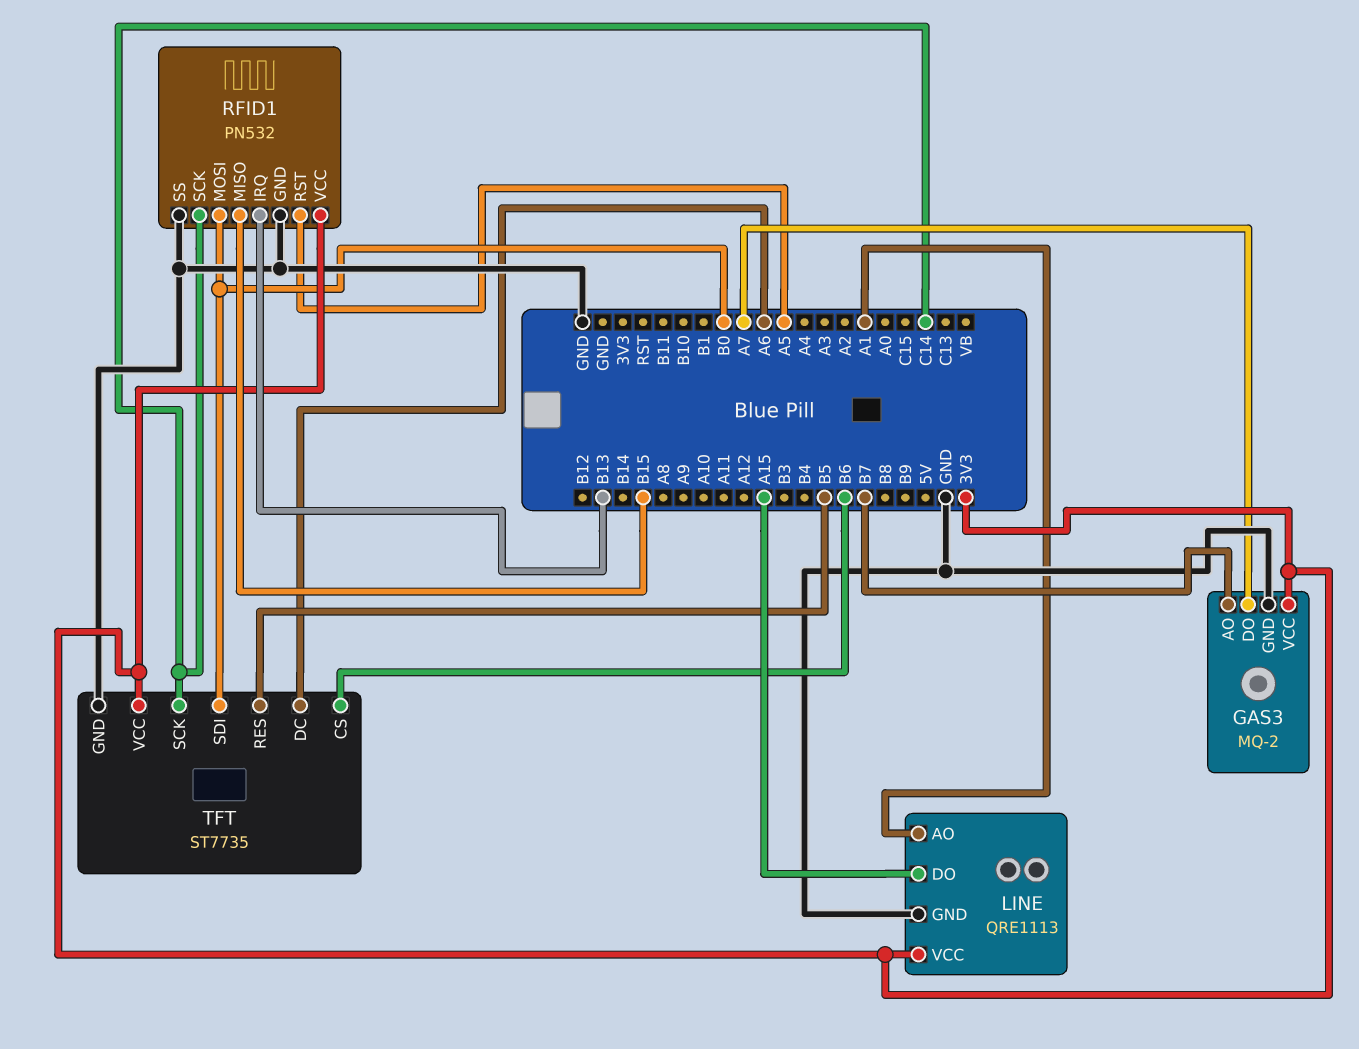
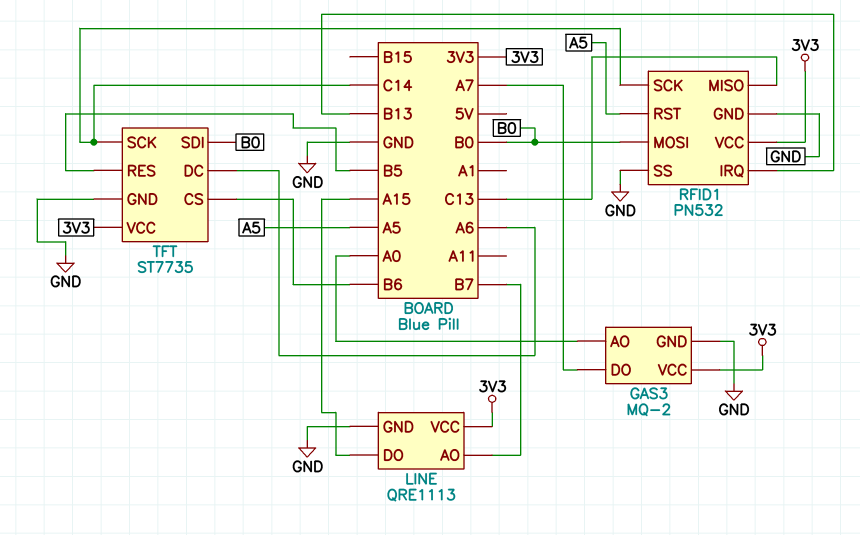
GAS3 pin AO: B7 -> A0
LINE pin AO: A1 -> B7
RFID1 pin MISO: B15 -> C13

